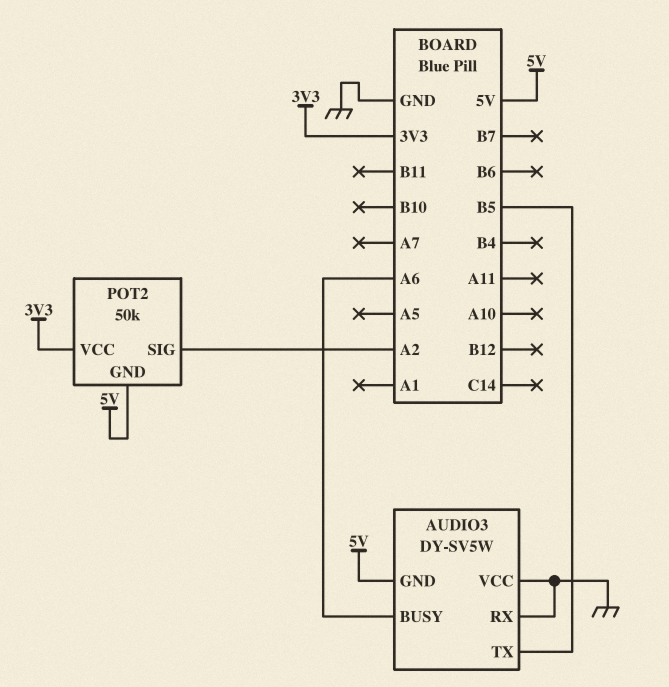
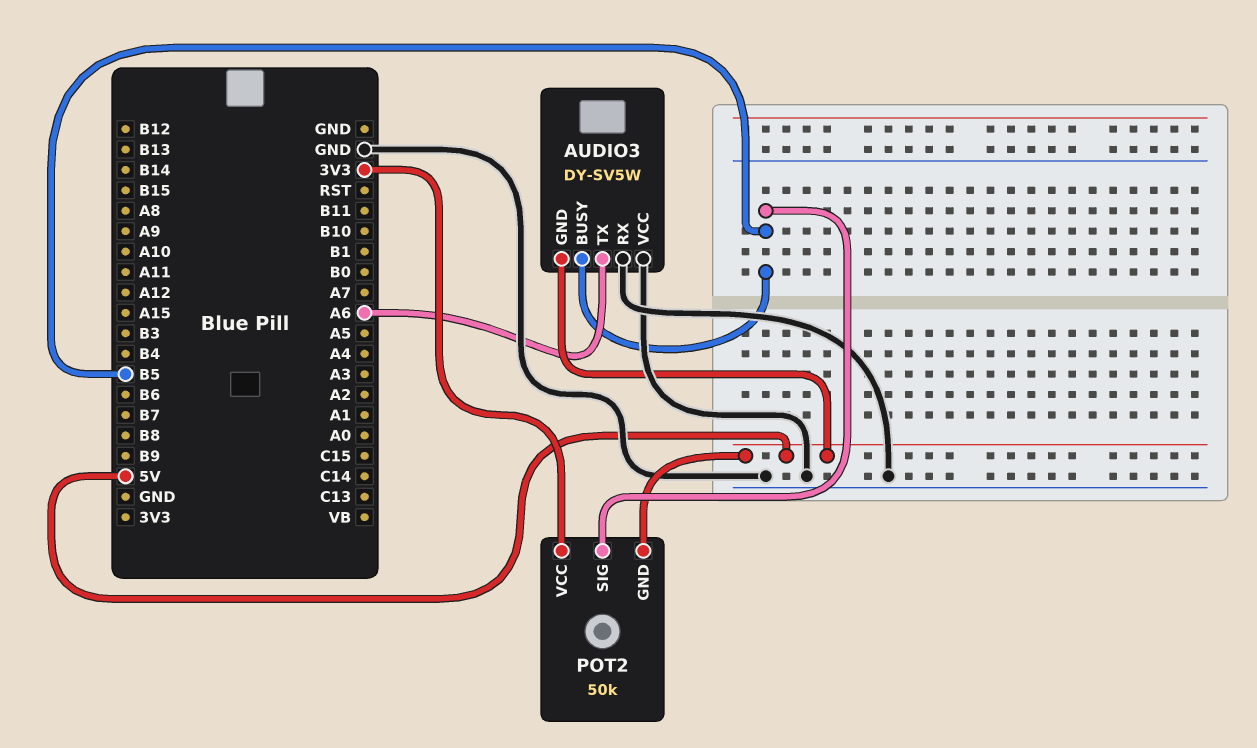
AUDIO3 pin BUSY: A6 -> B5
AUDIO3 pin TX: B5 -> A6
POT2 pin SIG: A2 -> B5

